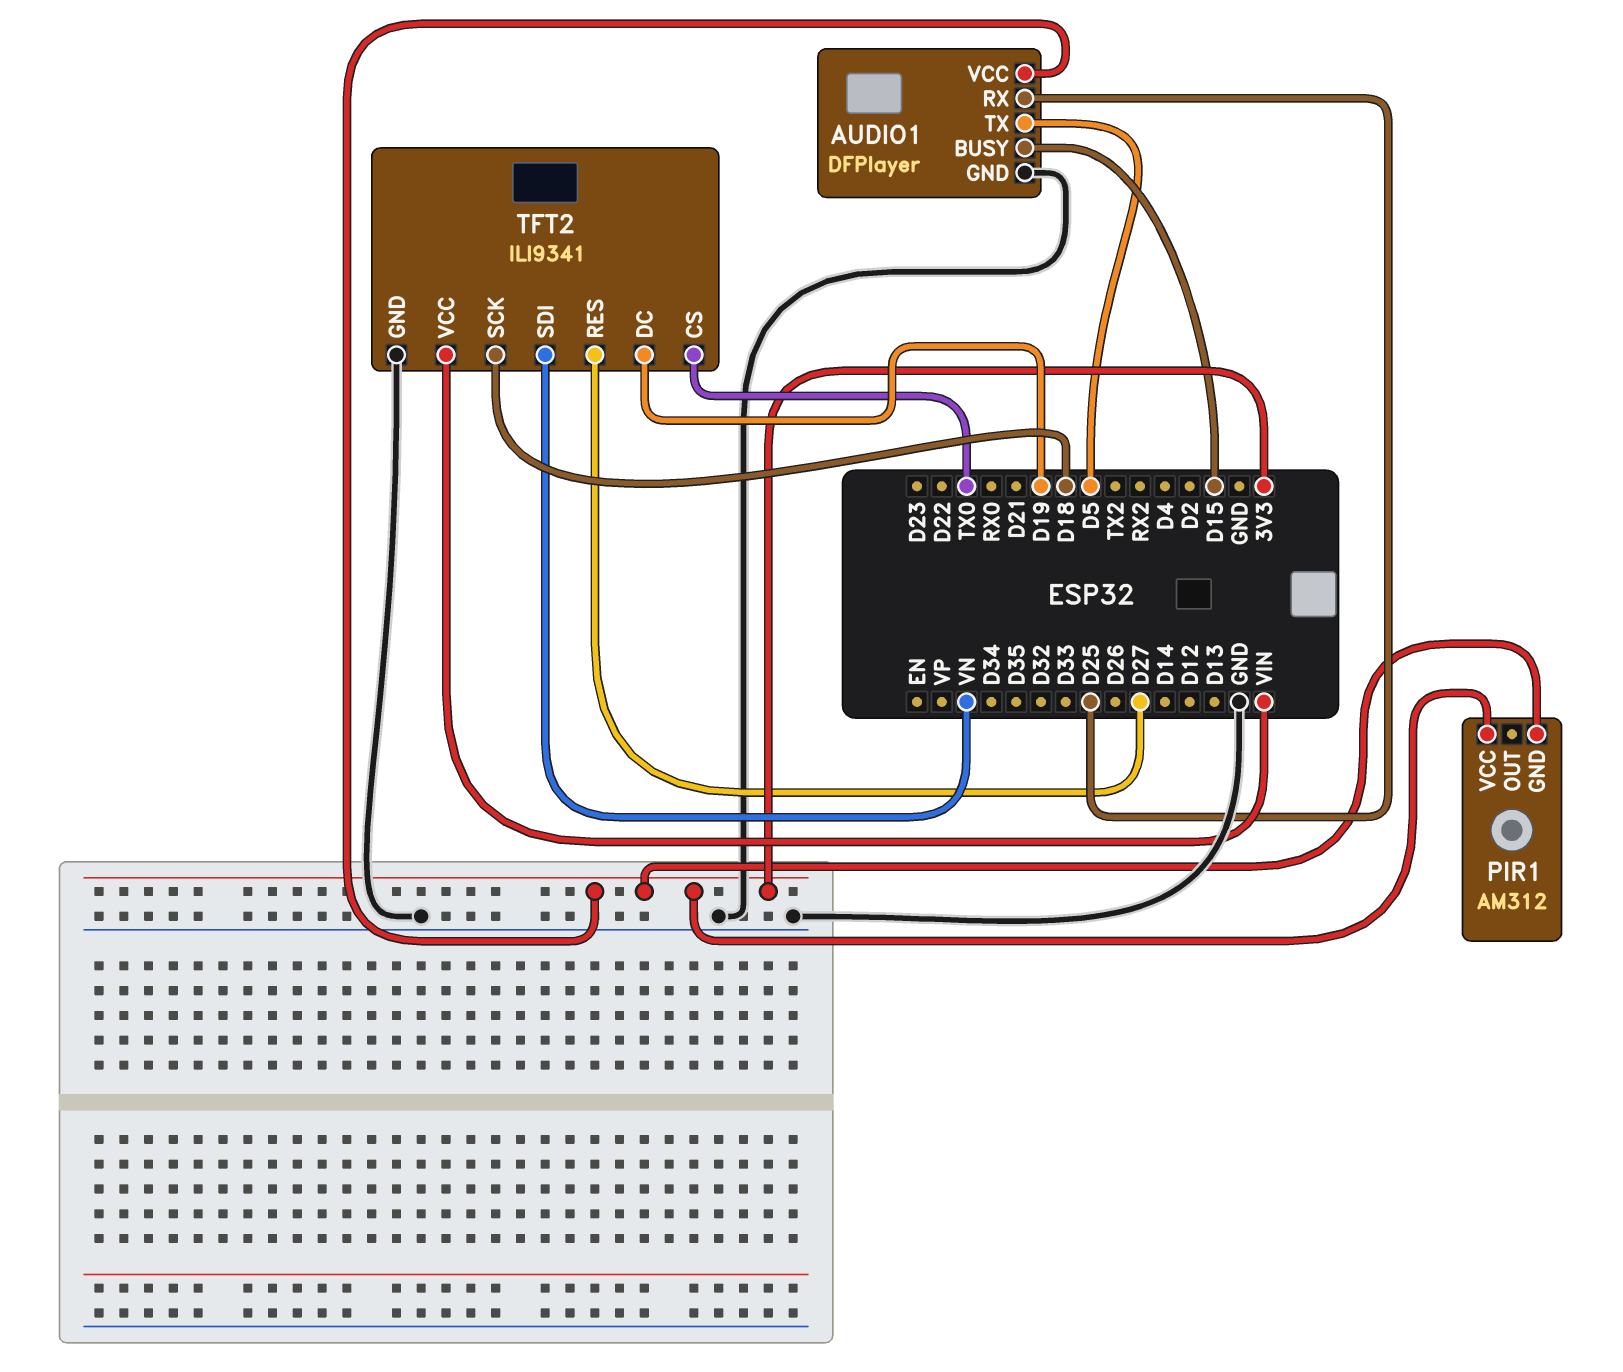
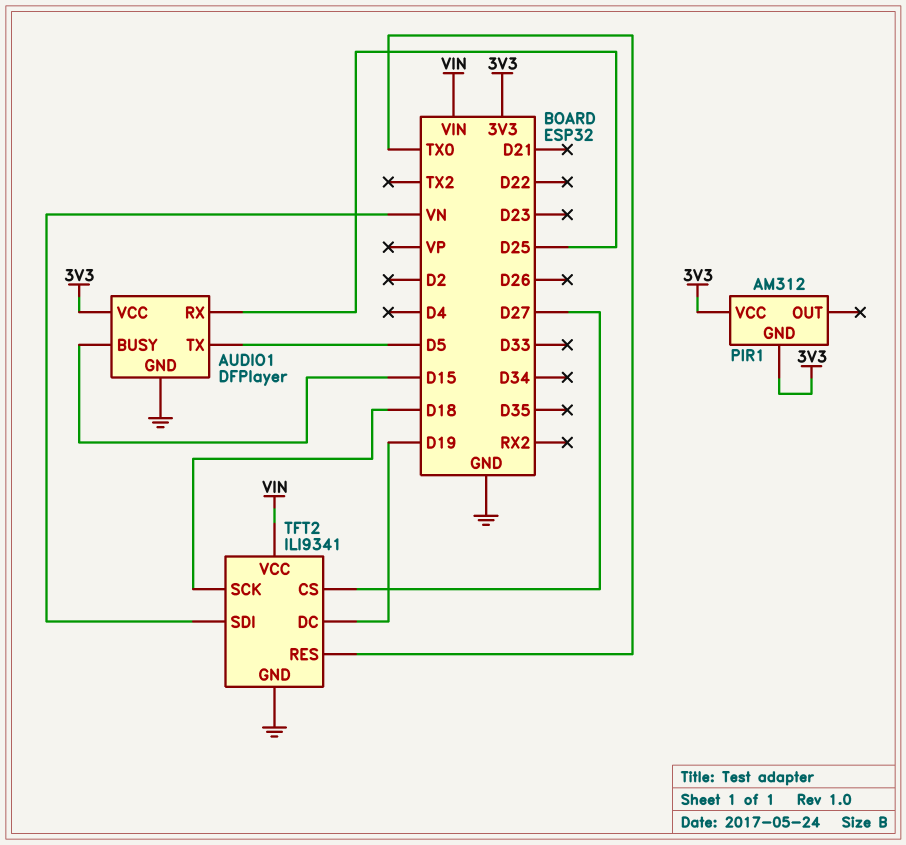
TFT2 pin CS: TX0 -> D27
TFT2 pin RES: D27 -> TX0

